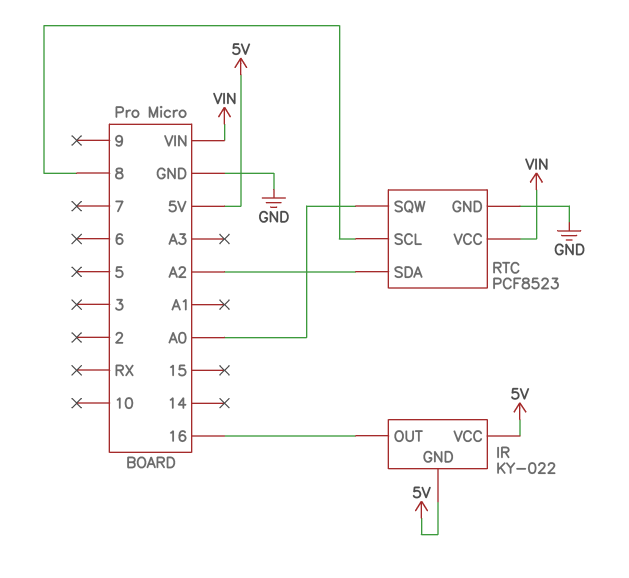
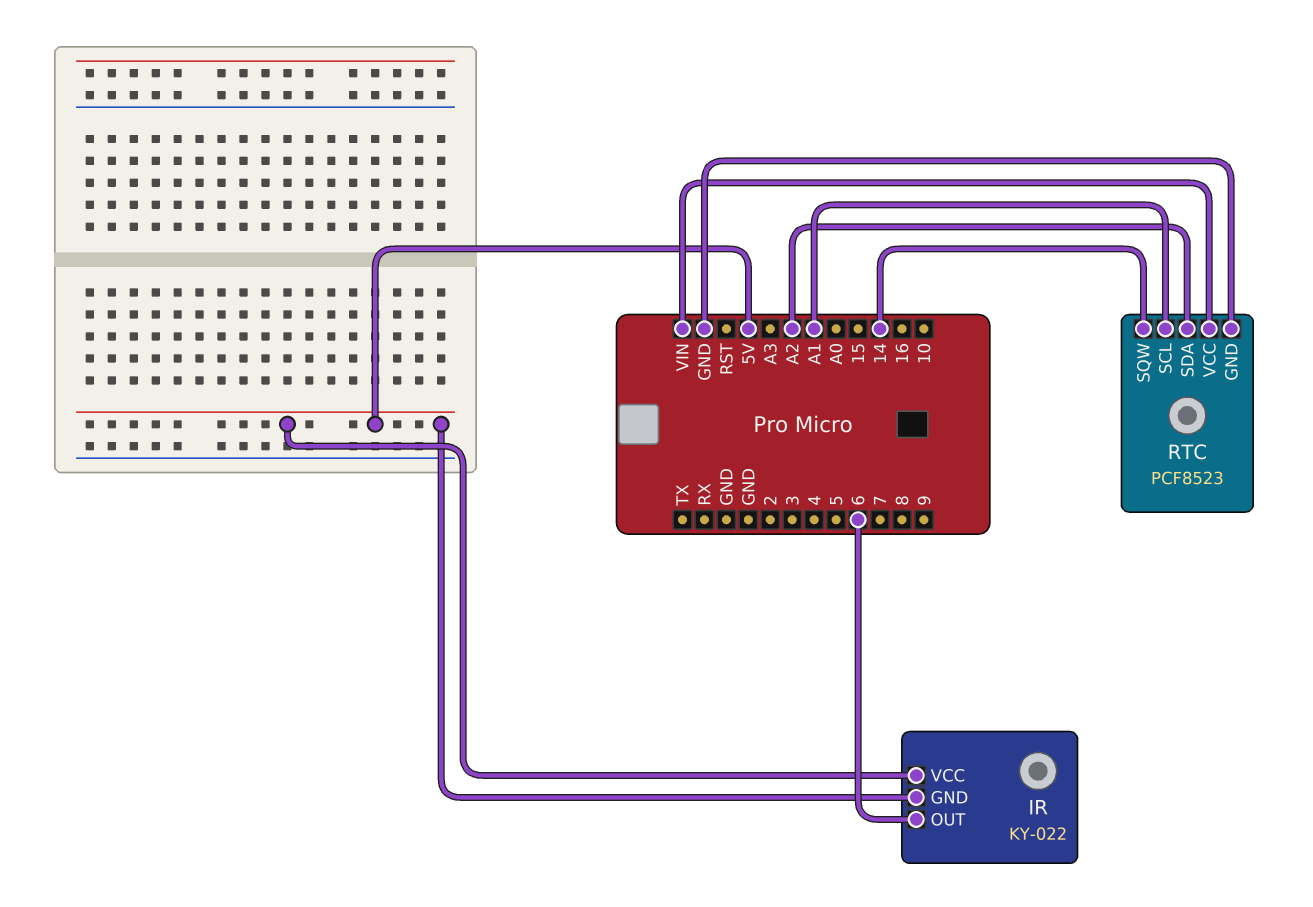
IR pin OUT: 16 -> 6
RTC pin SCL: 8 -> A1
RTC pin SQW: A0 -> 14

